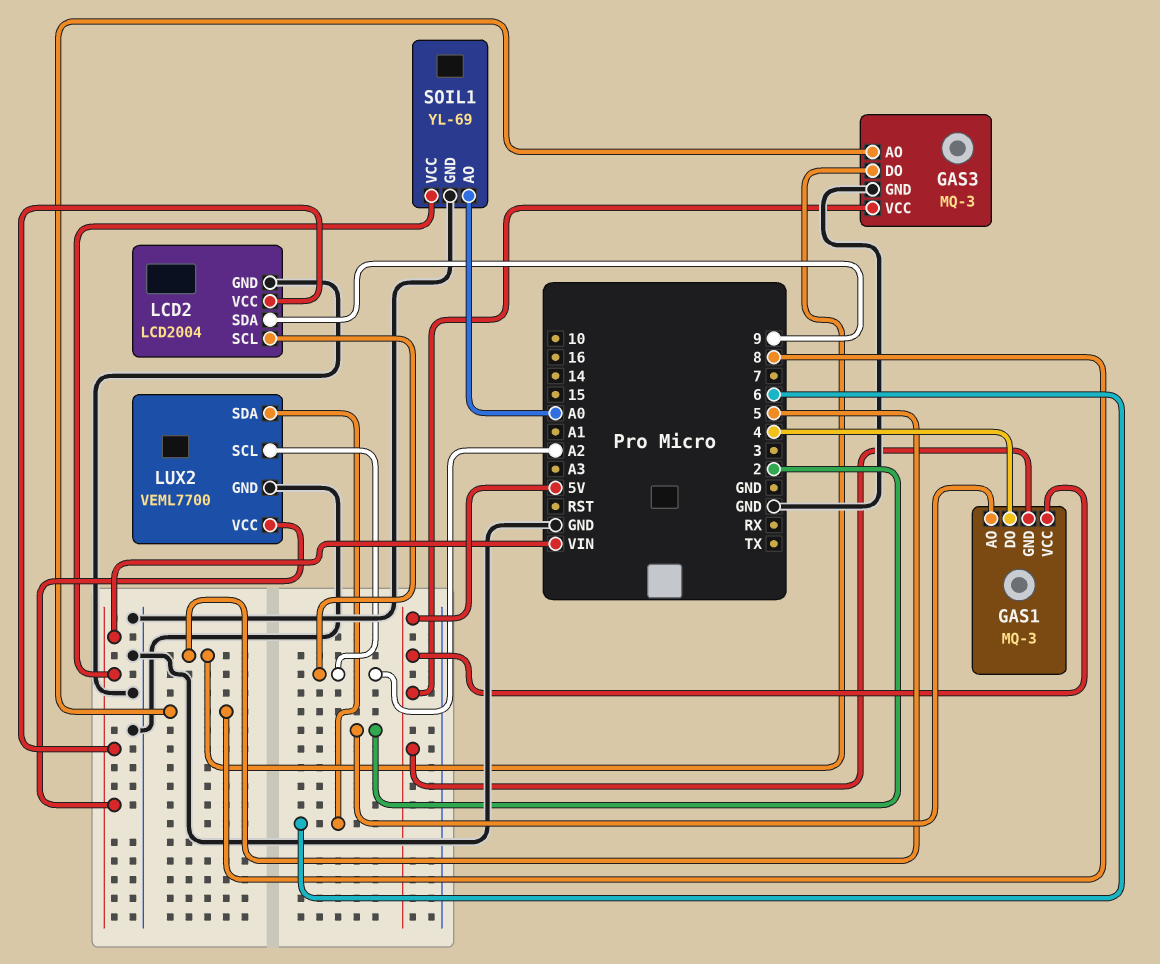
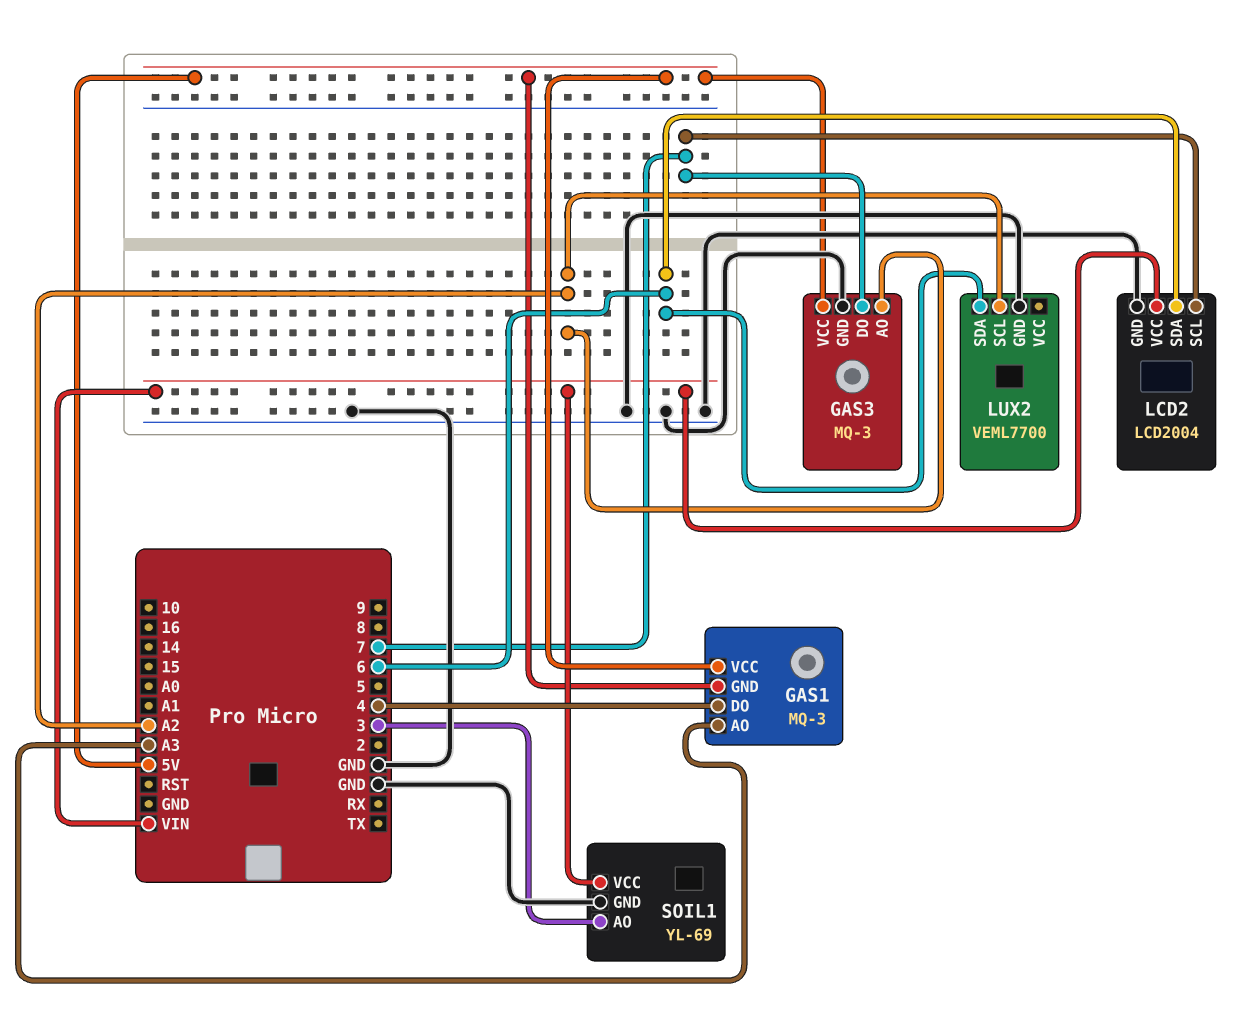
GAS1 pin AO: 2 -> A3
GAS3 pin AO: 8 -> A2
GAS3 pin DO: 5 -> 7
LCD2 pin SCL: A2 -> 7
LCD2 pin SDA: 9 -> 6
LUX2 pin VCC: VIN -> none
SOIL1 pin AO: A0 -> 3

